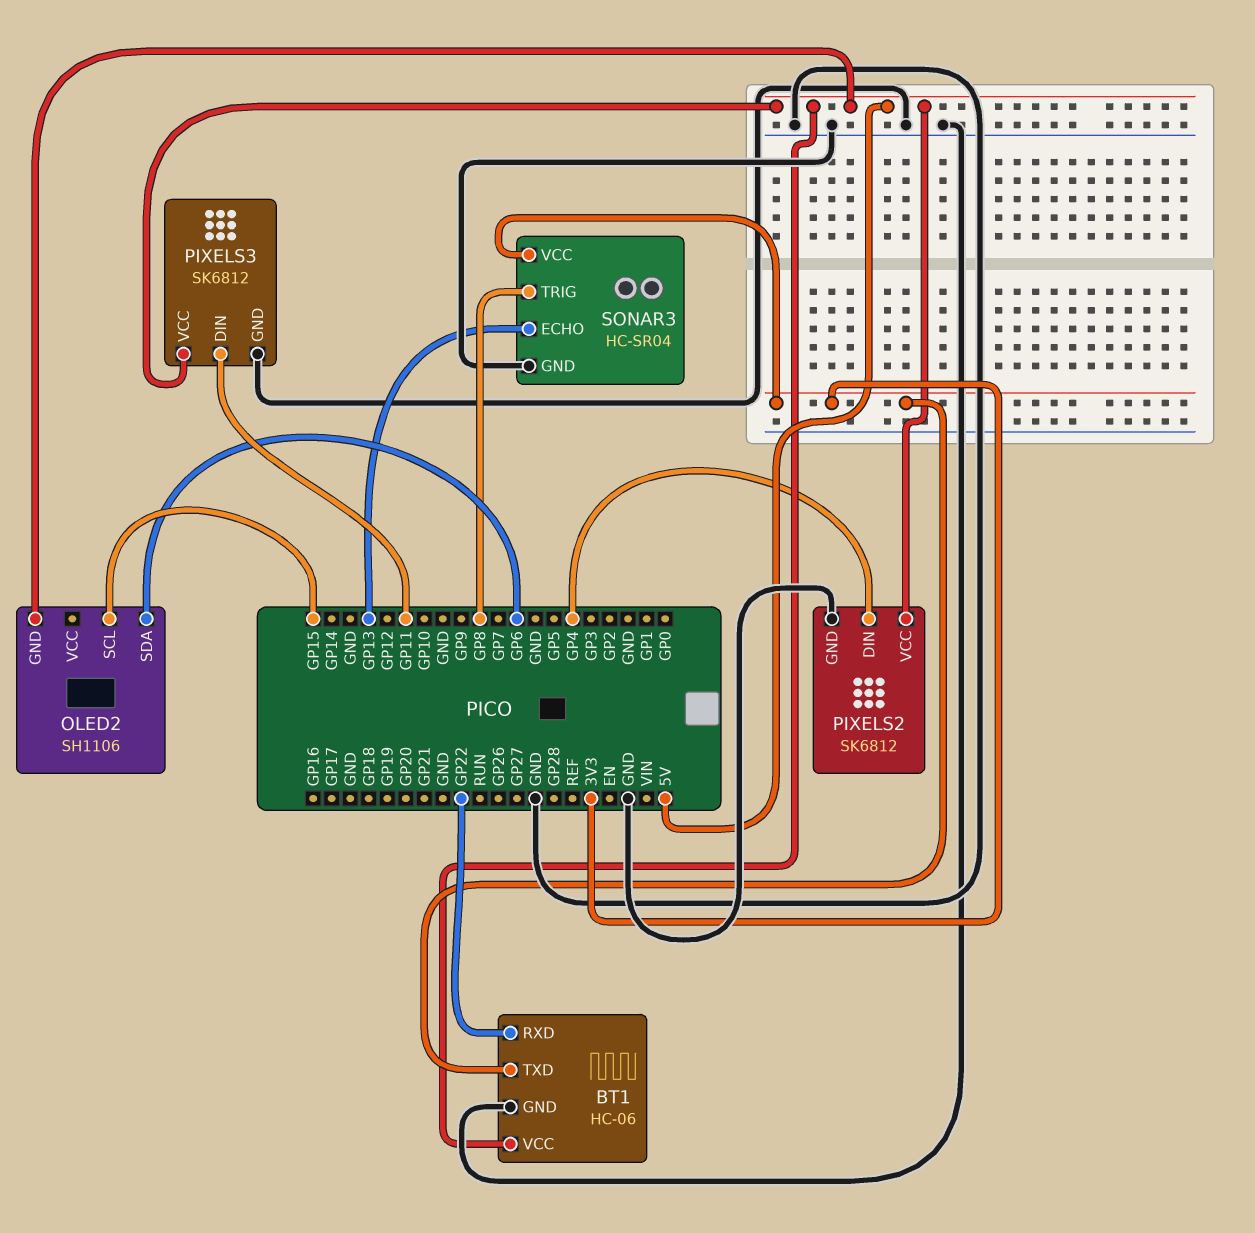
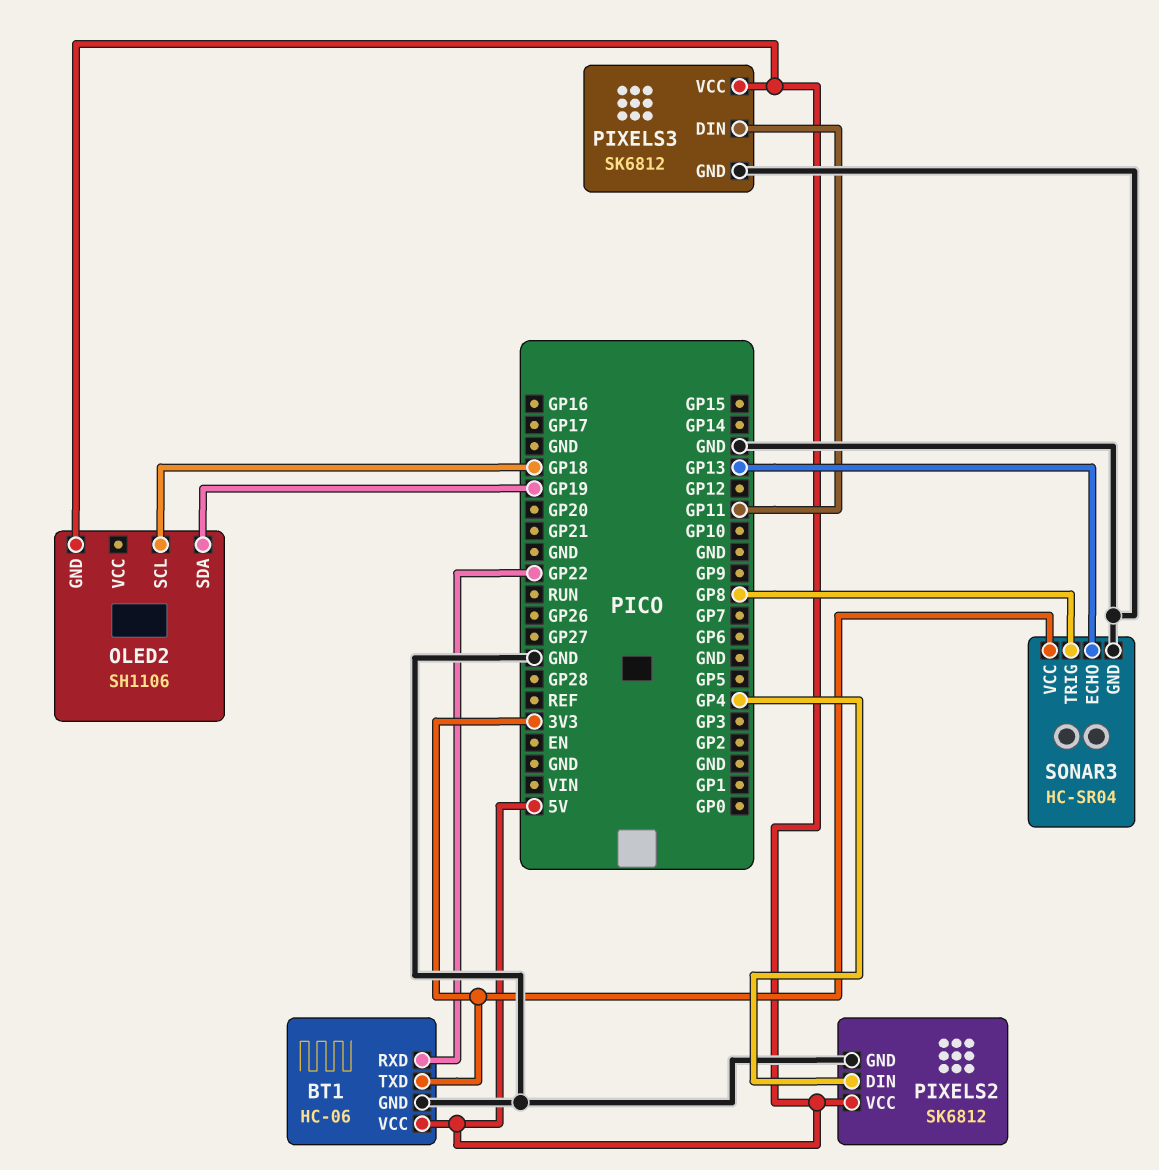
OLED2 pin SCL: GP15 -> GP18
OLED2 pin SDA: GP6 -> GP19

